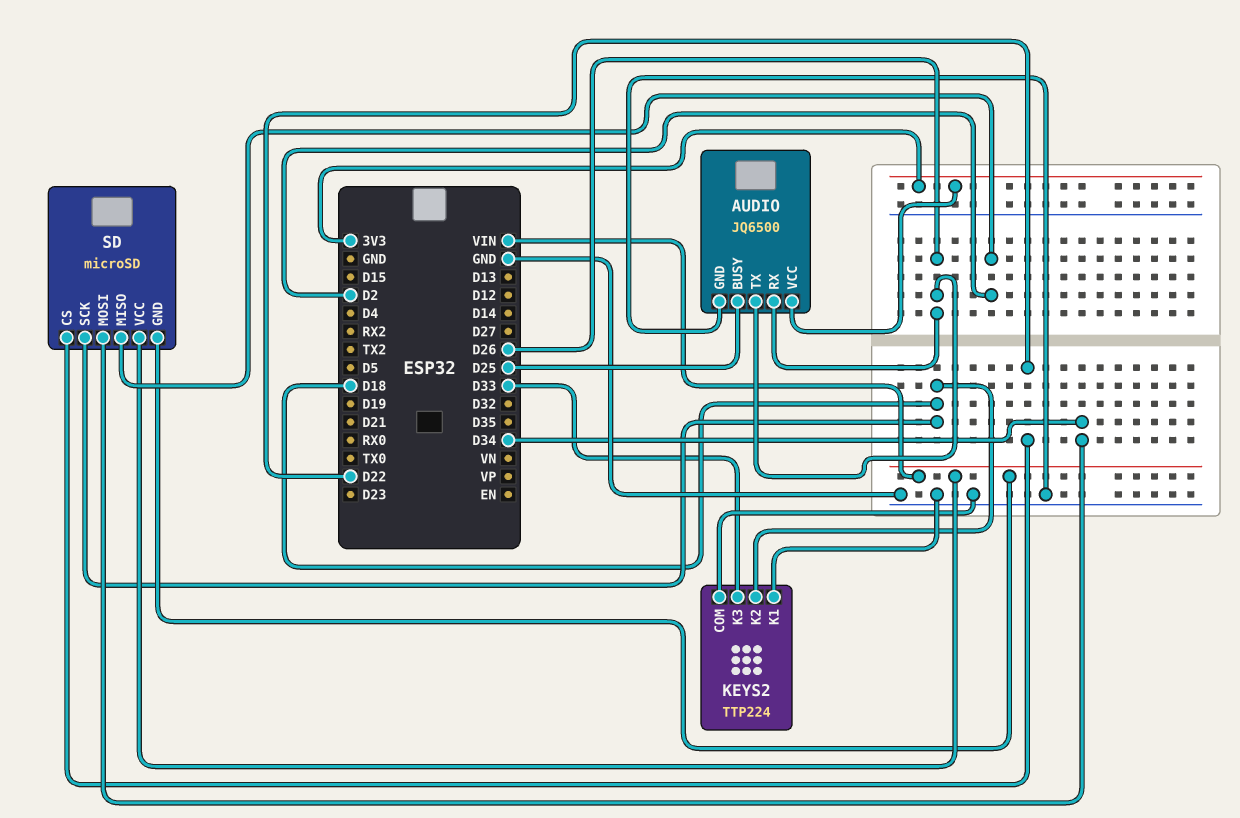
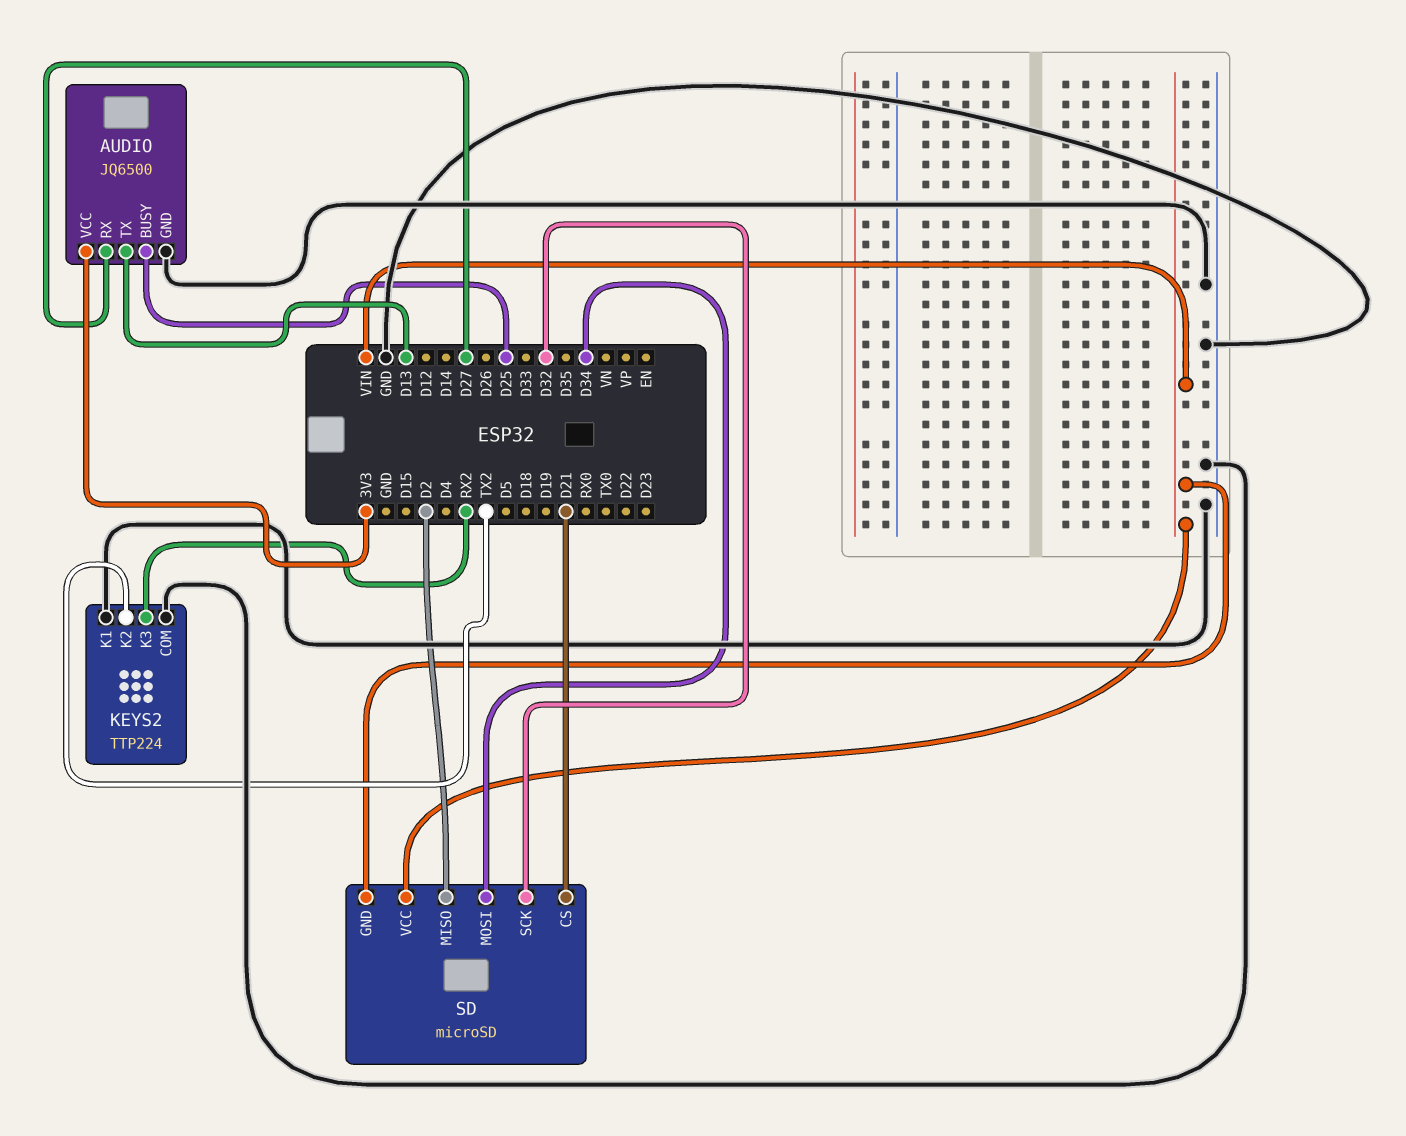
AUDIO pin RX: D26 -> D27
AUDIO pin TX: D26 -> D13
KEYS2 pin K2: D18 -> TX2
KEYS2 pin K3: D33 -> RX2
SD pin CS: D22 -> D21
SD pin SCK: D18 -> D32

